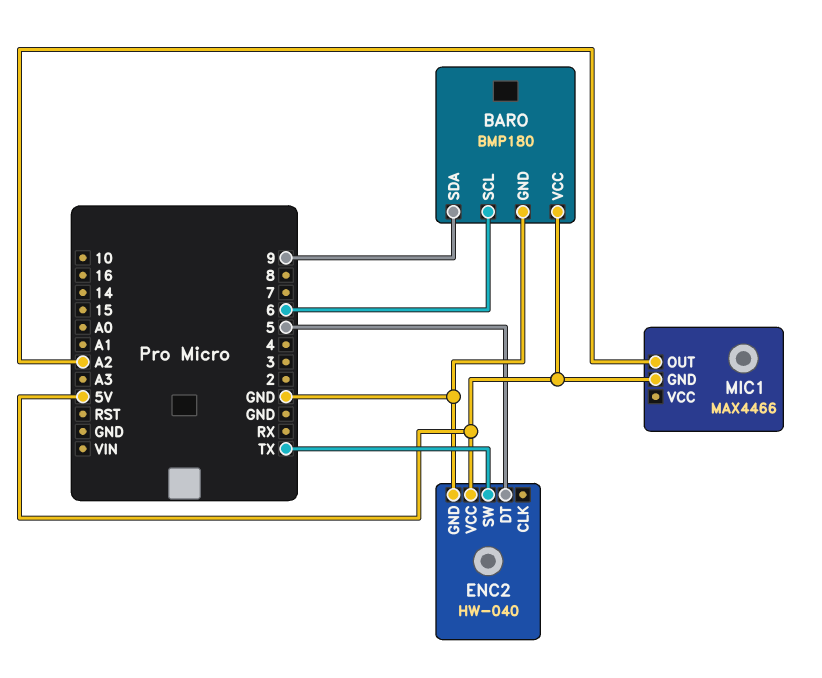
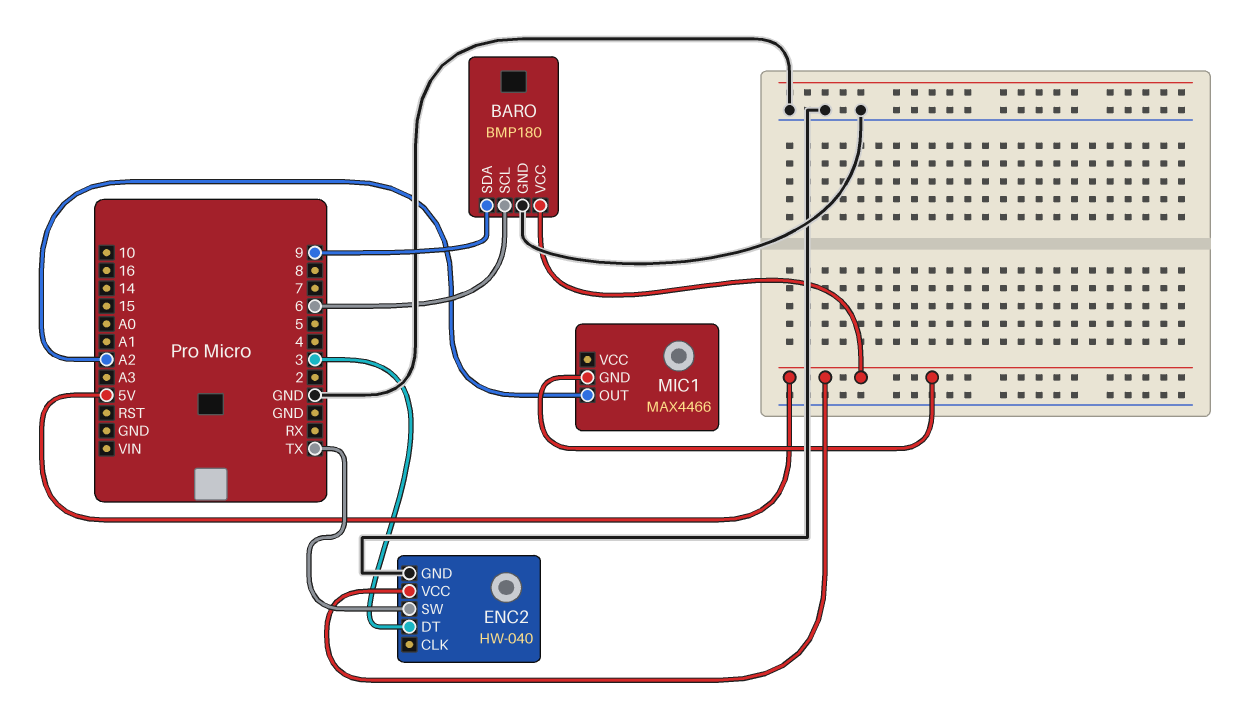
ENC2 pin DT: 5 -> 3

